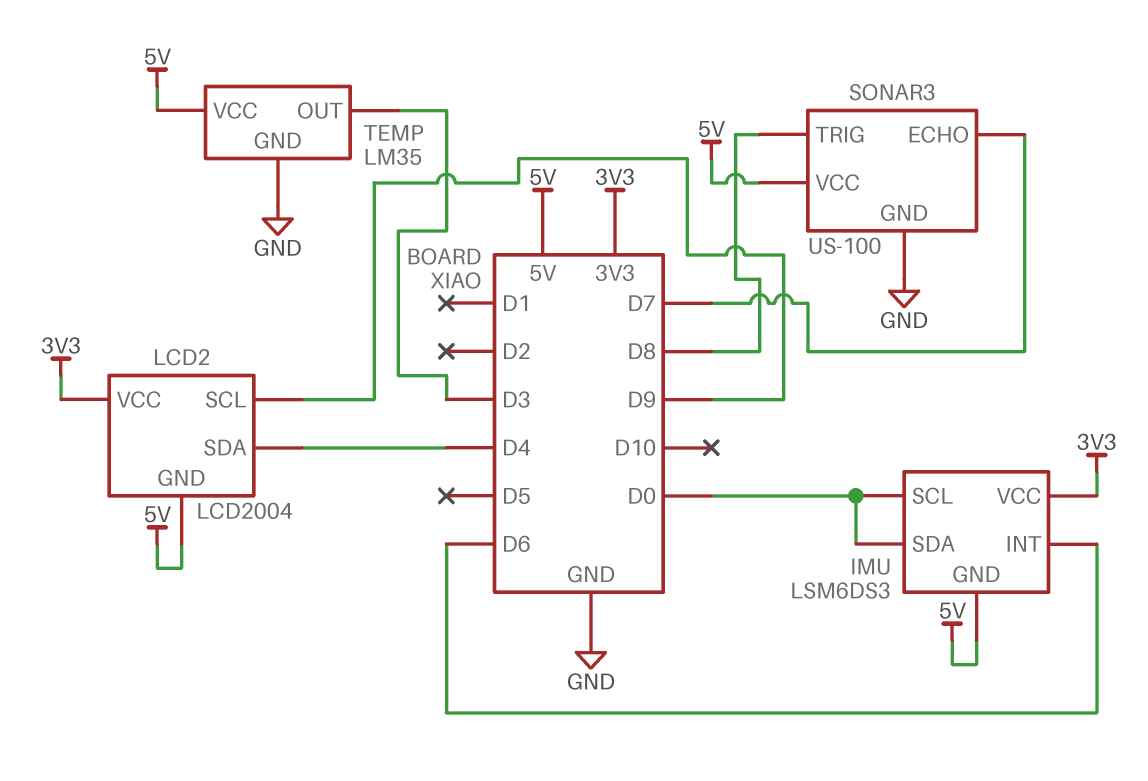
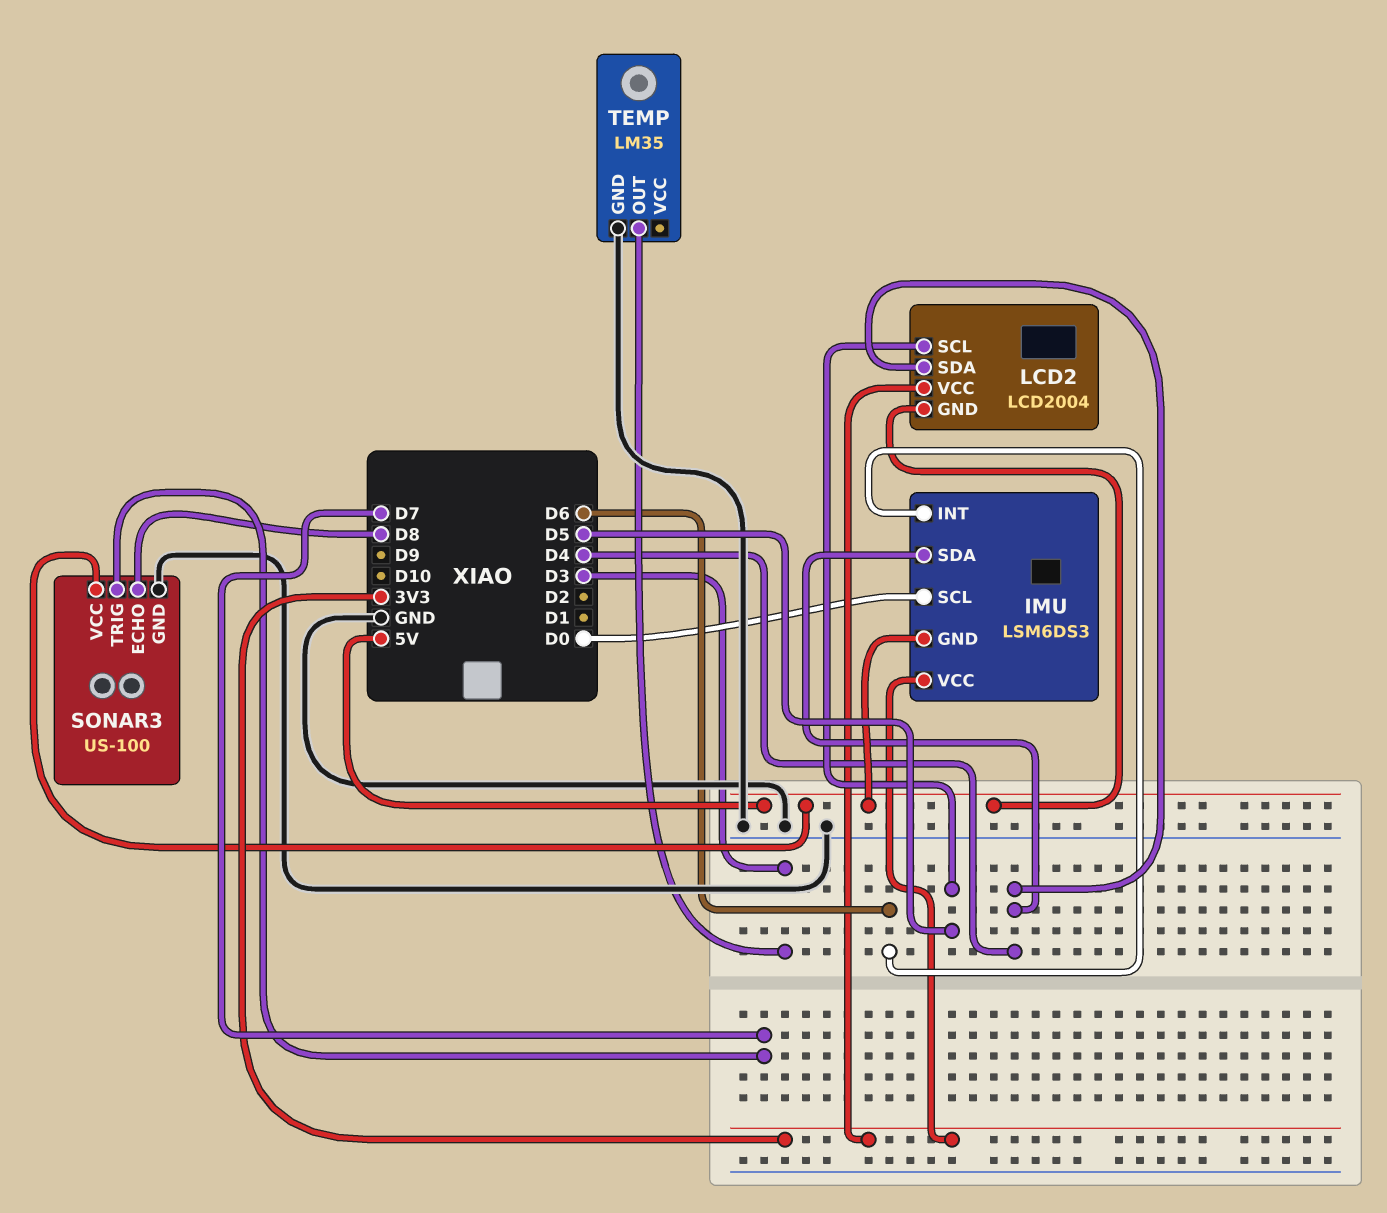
IMU pin SDA: D0 -> D4
LCD2 pin SCL: D9 -> D5
SONAR3 pin ECHO: D7 -> D8
SONAR3 pin TRIG: D8 -> D7
TEMP pin VCC: 5V -> none

